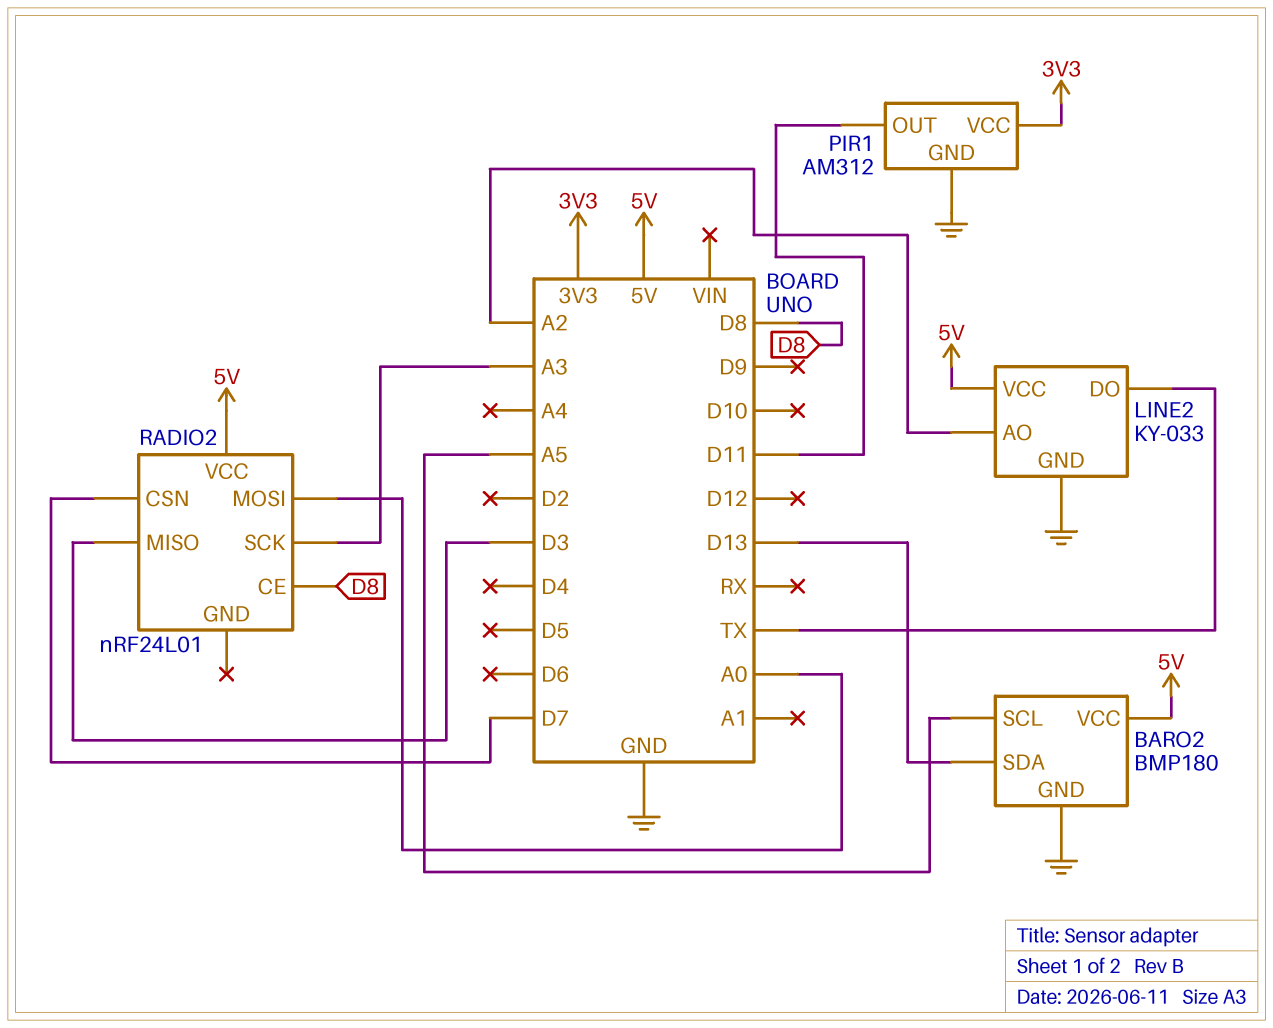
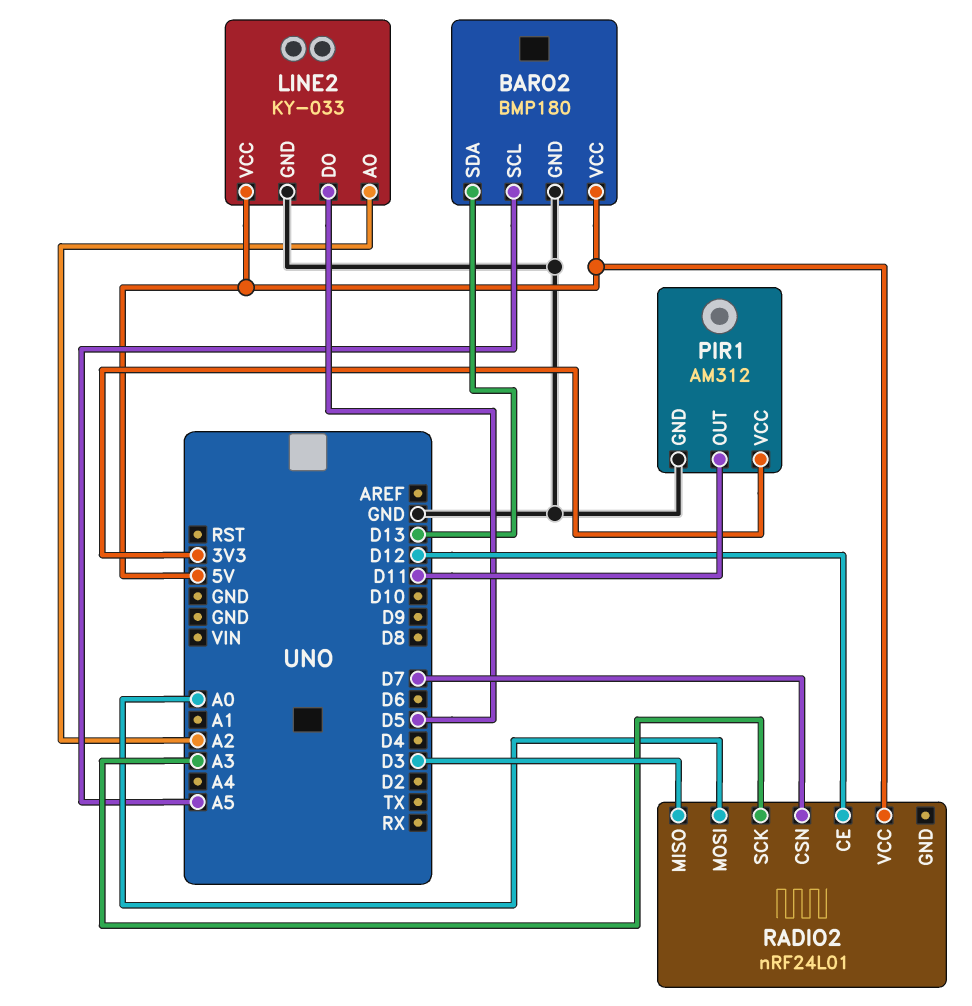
LINE2 pin DO: TX -> D5
RADIO2 pin CE: D8 -> D12

